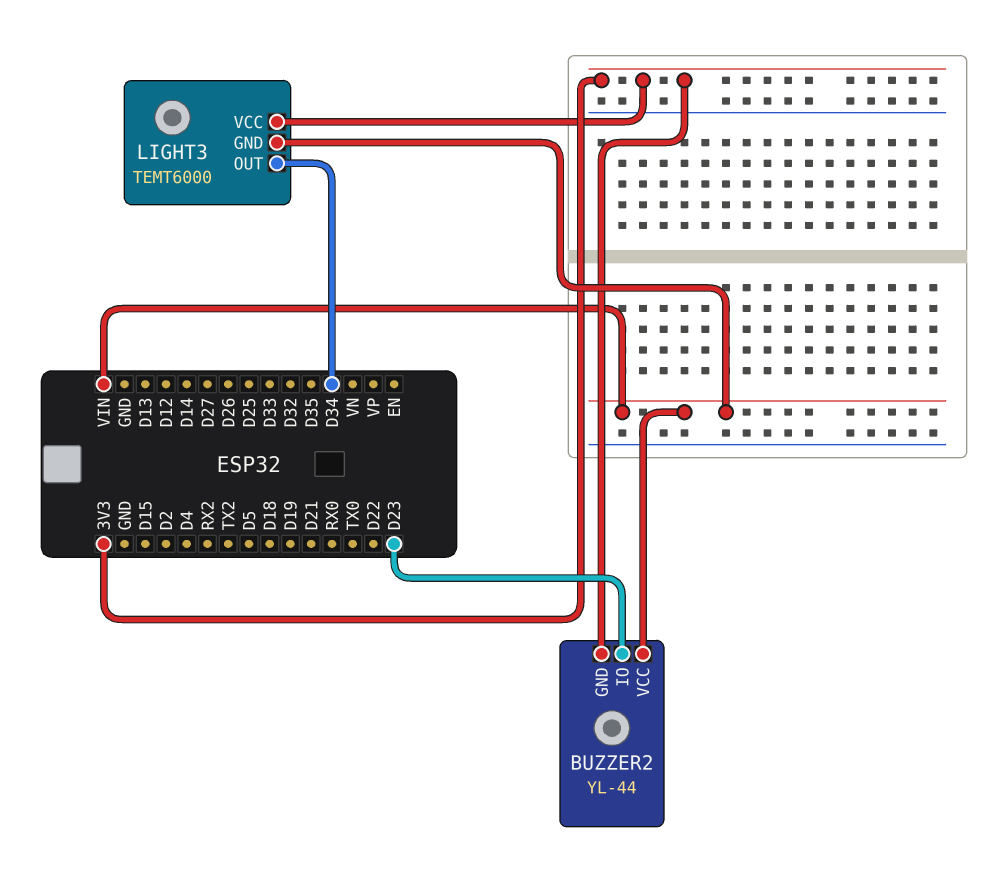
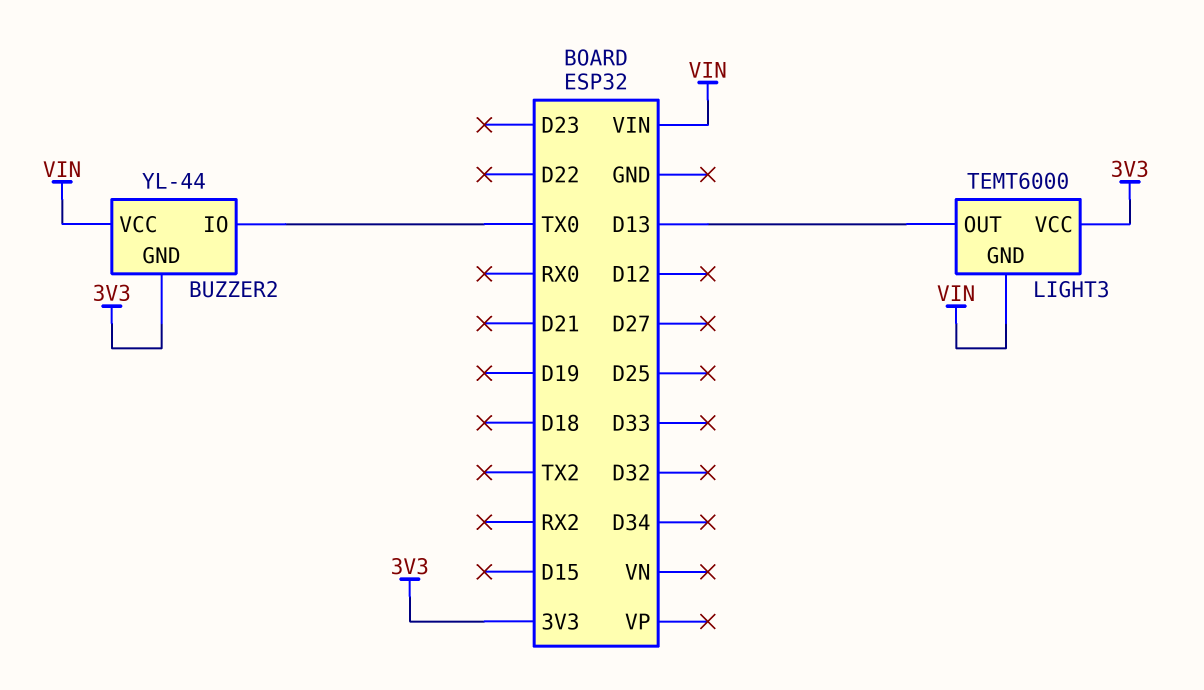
BUZZER2 pin IO: D23 -> TX0
LIGHT3 pin OUT: D34 -> D13

